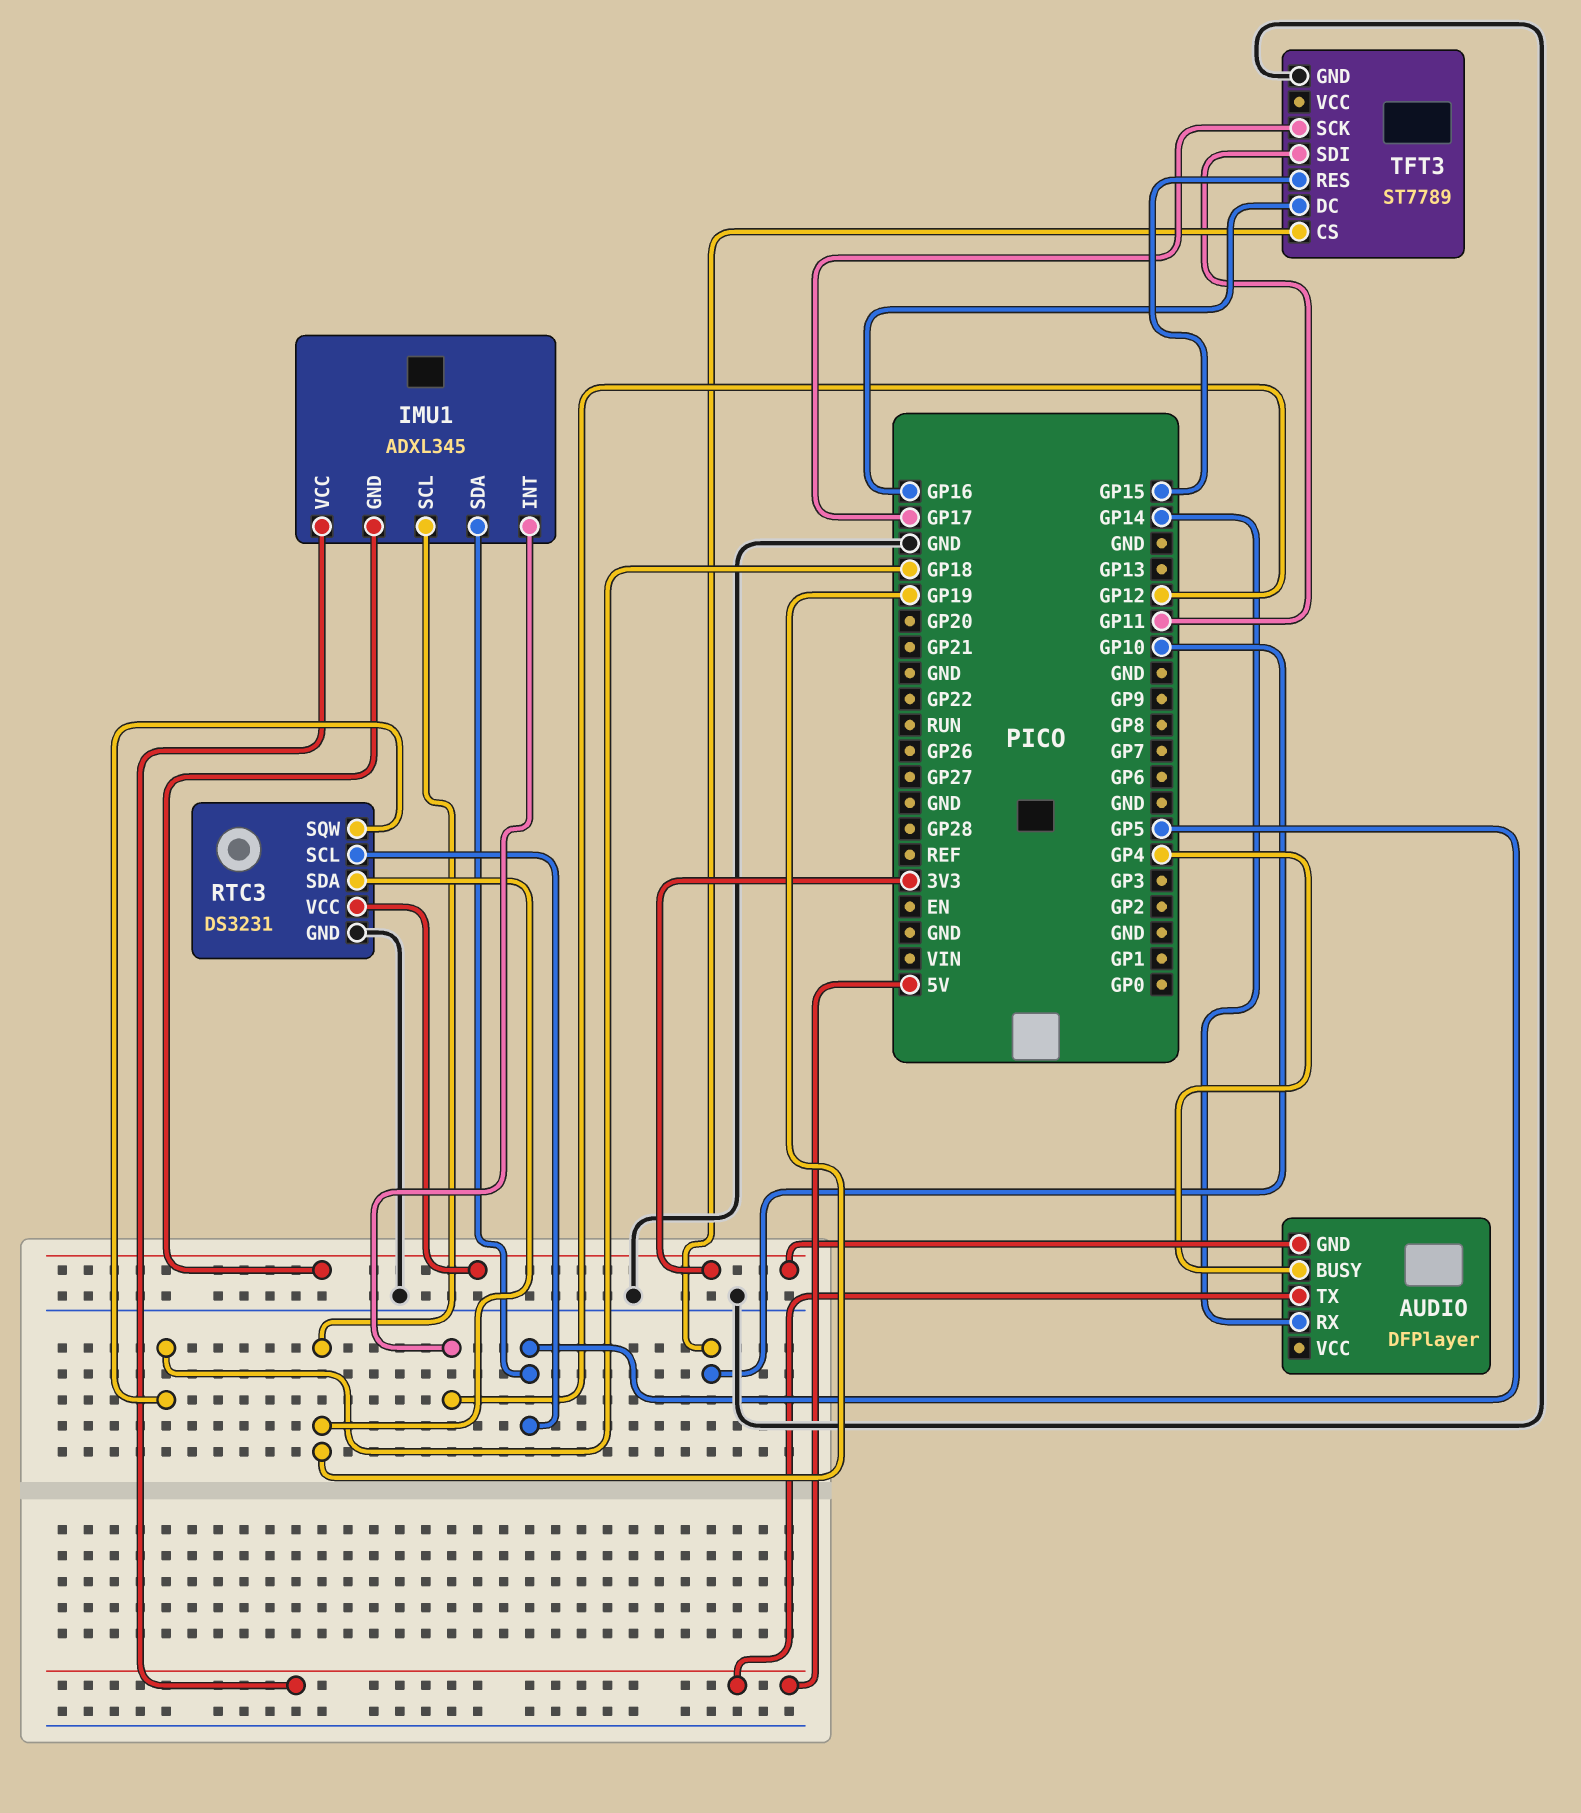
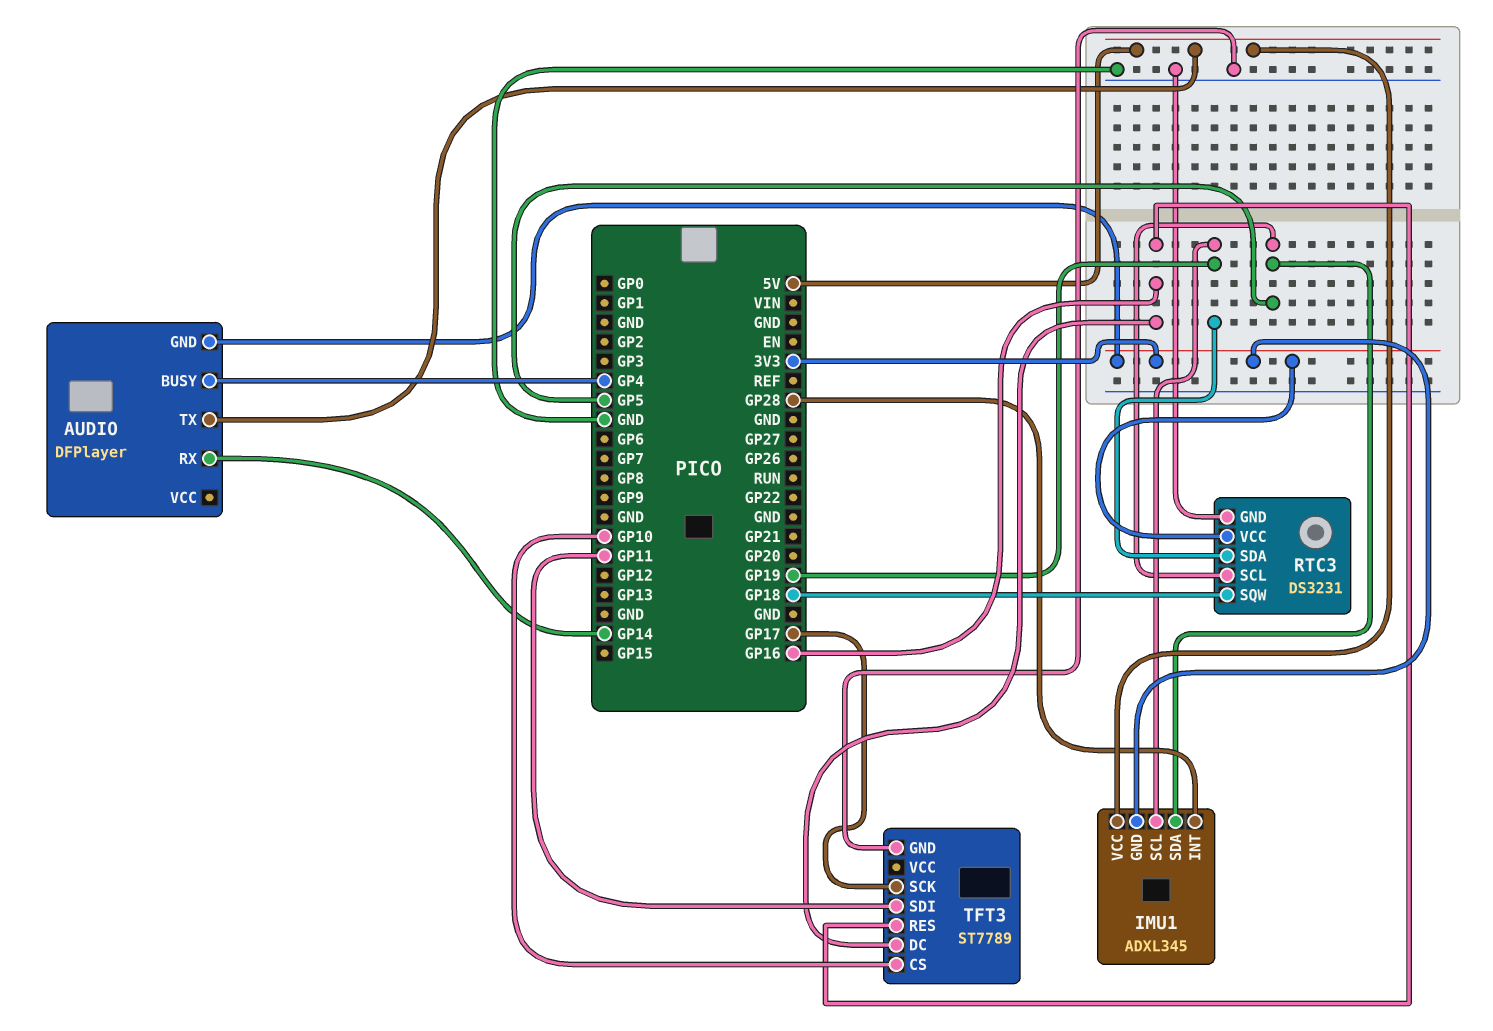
IMU1 pin INT: GP12 -> GP28
TFT3 pin RES: GP15 -> GP16

